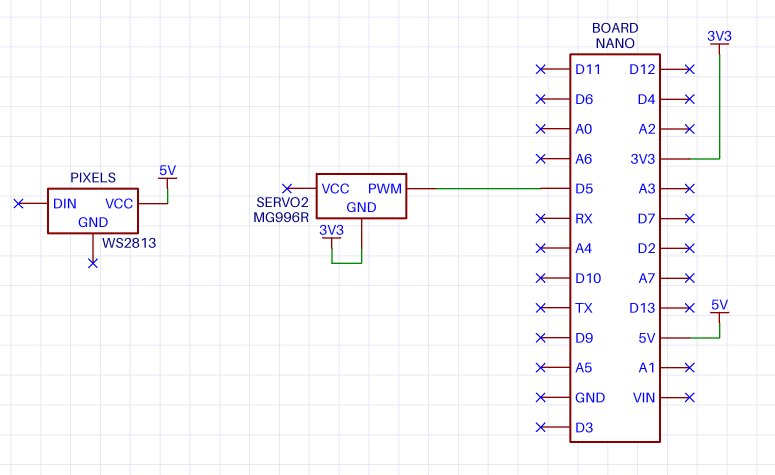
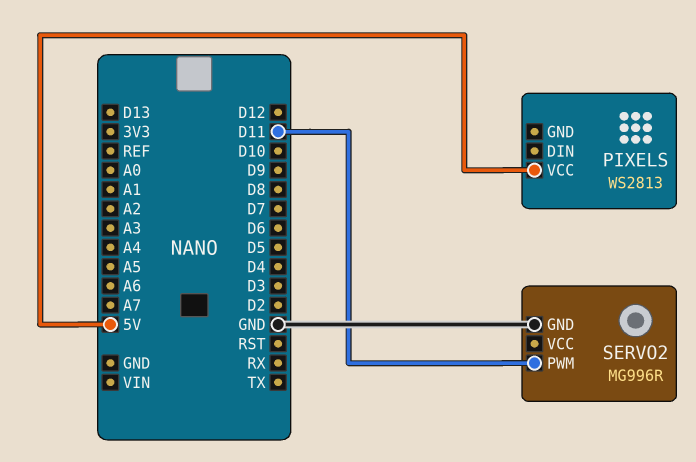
SERVO2 pin GND: 3V3 -> GND
SERVO2 pin PWM: D5 -> D11

